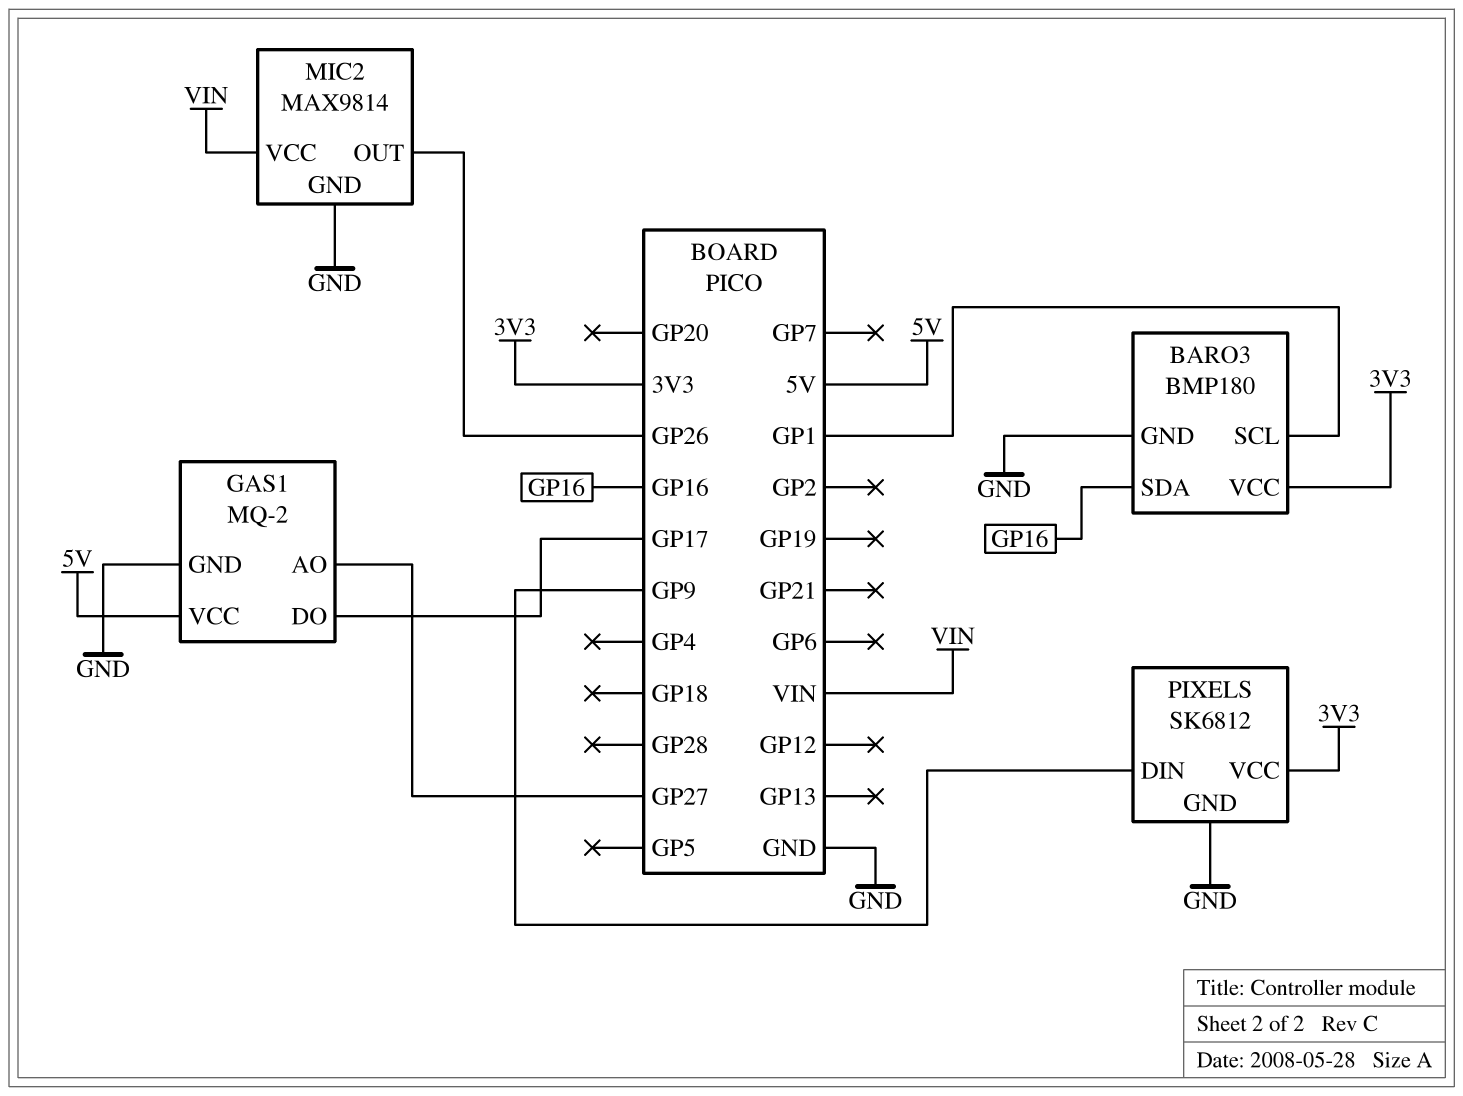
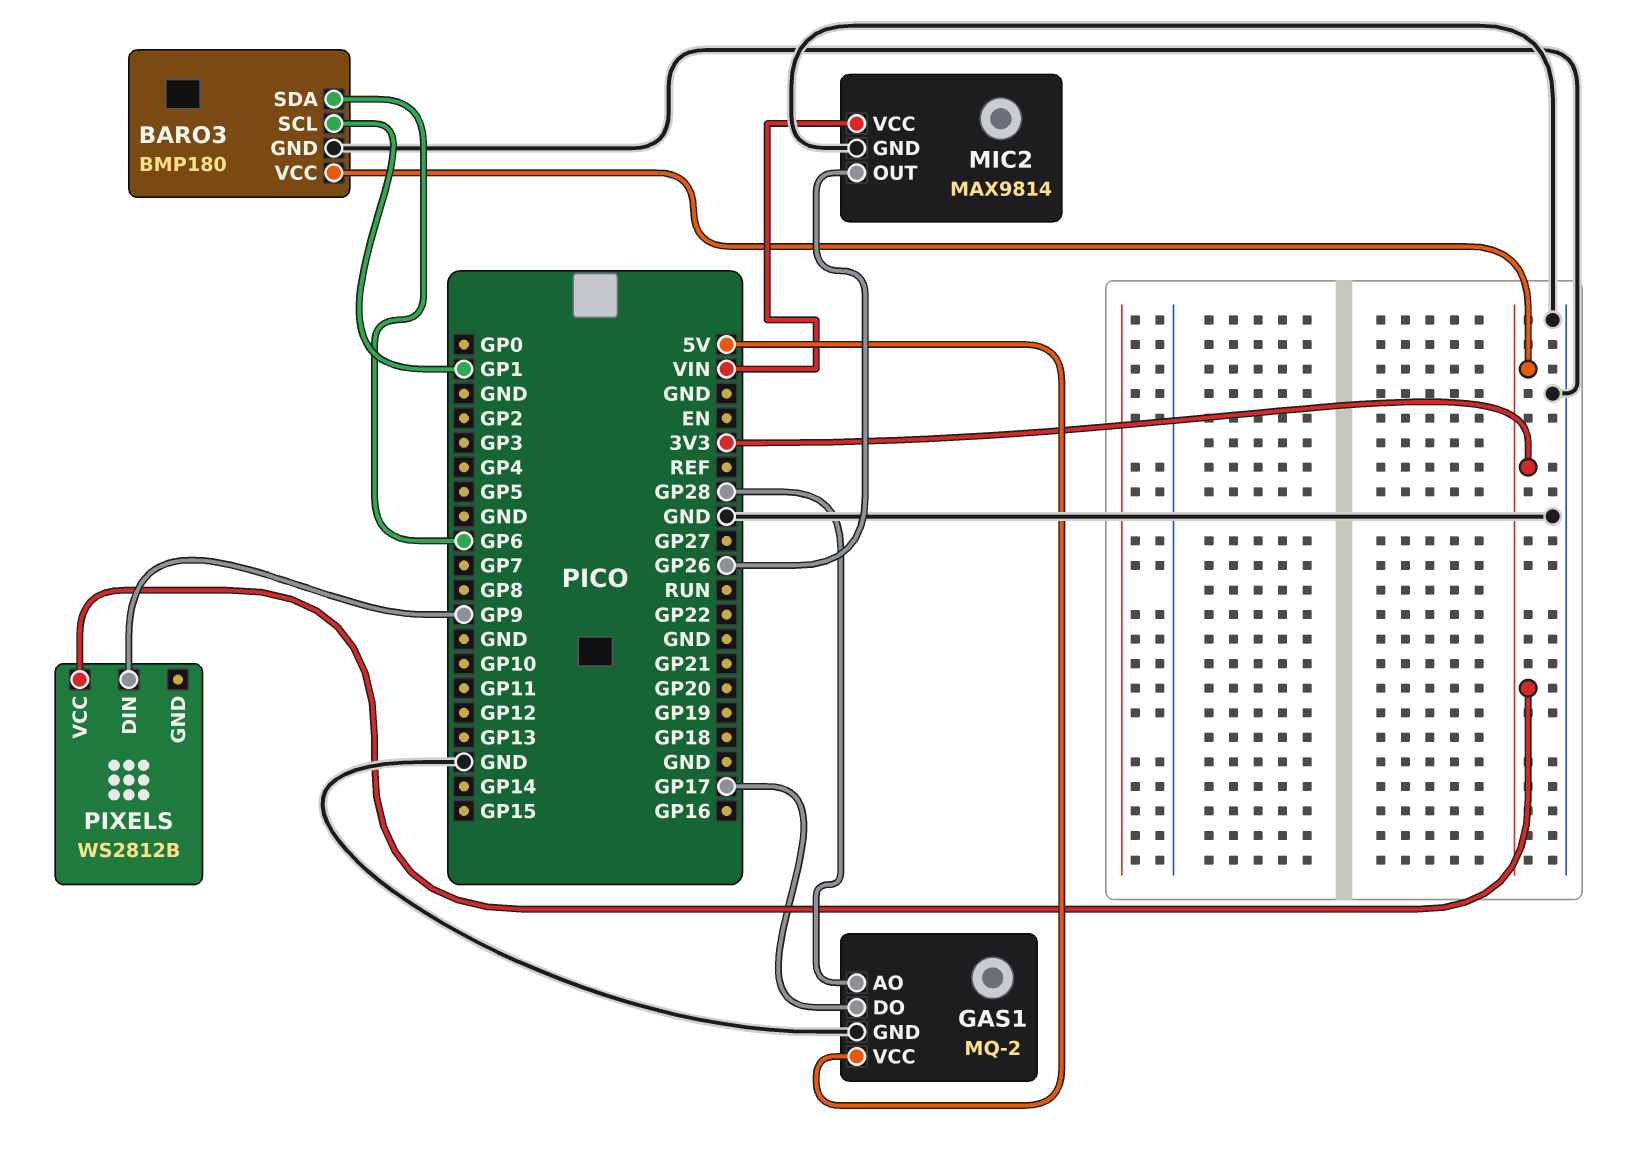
BARO3 pin SDA: GP16 -> GP6
GAS1 pin AO: GP27 -> GP28
PIXELS: SK6812 -> WS2812B
PIXELS pin GND: GND -> none

